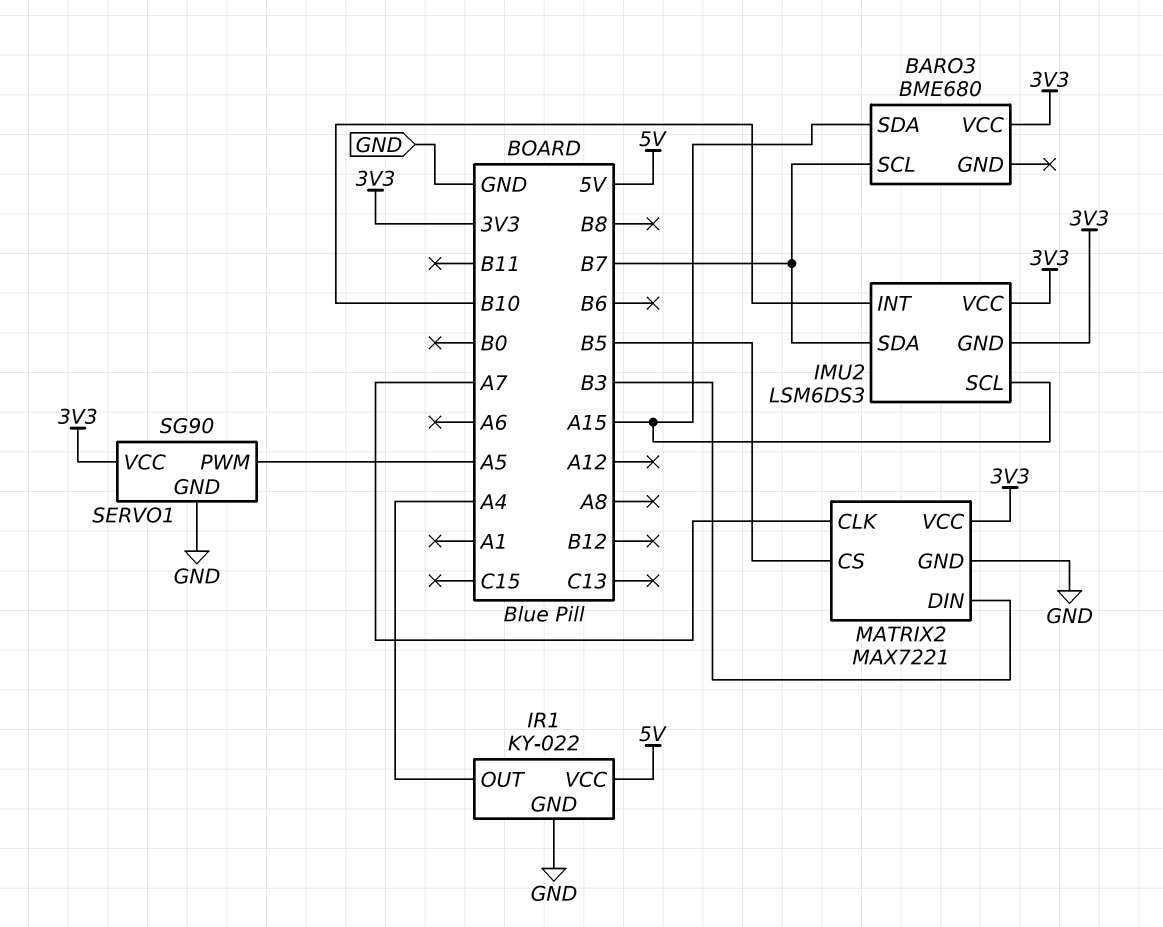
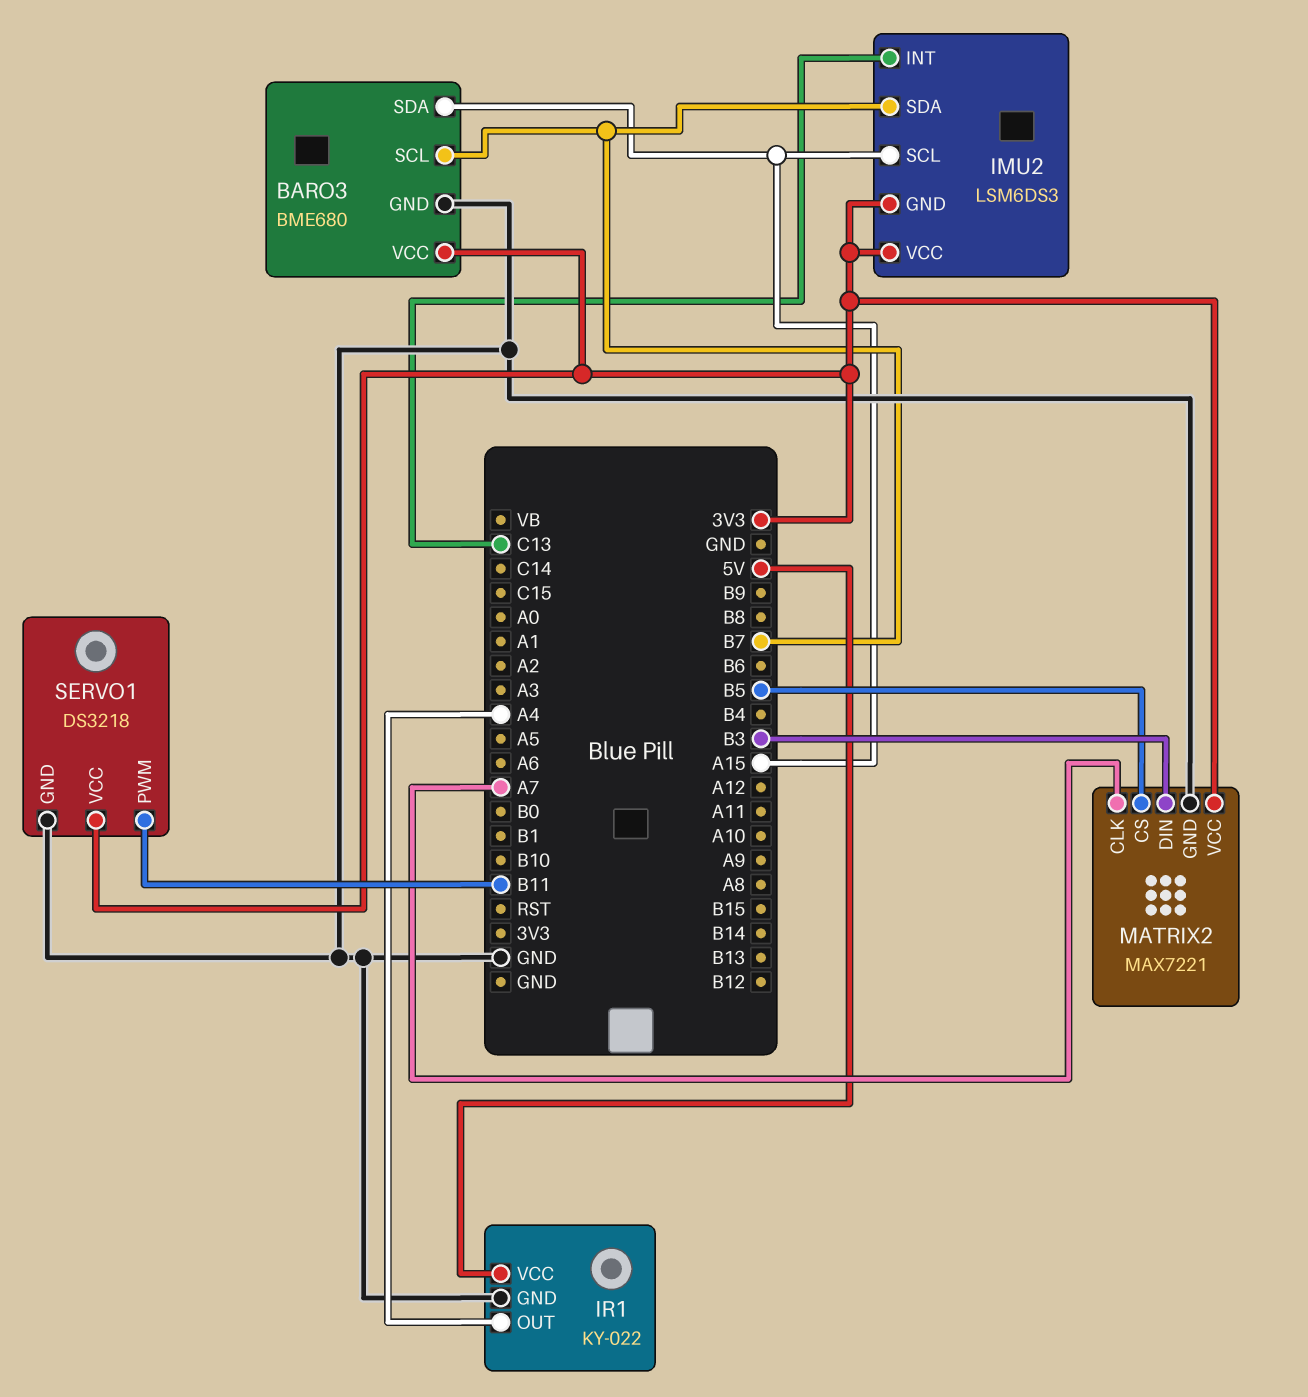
BARO3 pin GND: none -> GND
IMU2 pin INT: B10 -> C13
SERVO1: SG90 -> DS3218
SERVO1 pin PWM: A5 -> B11

